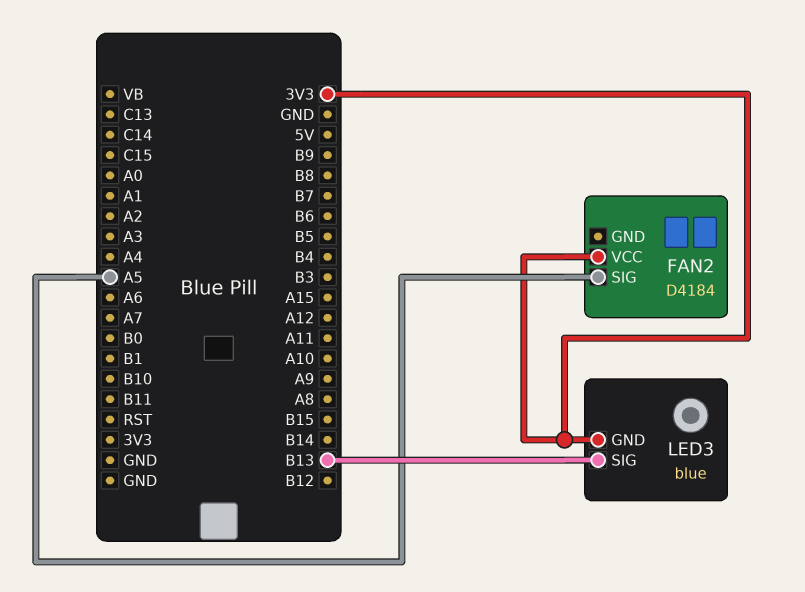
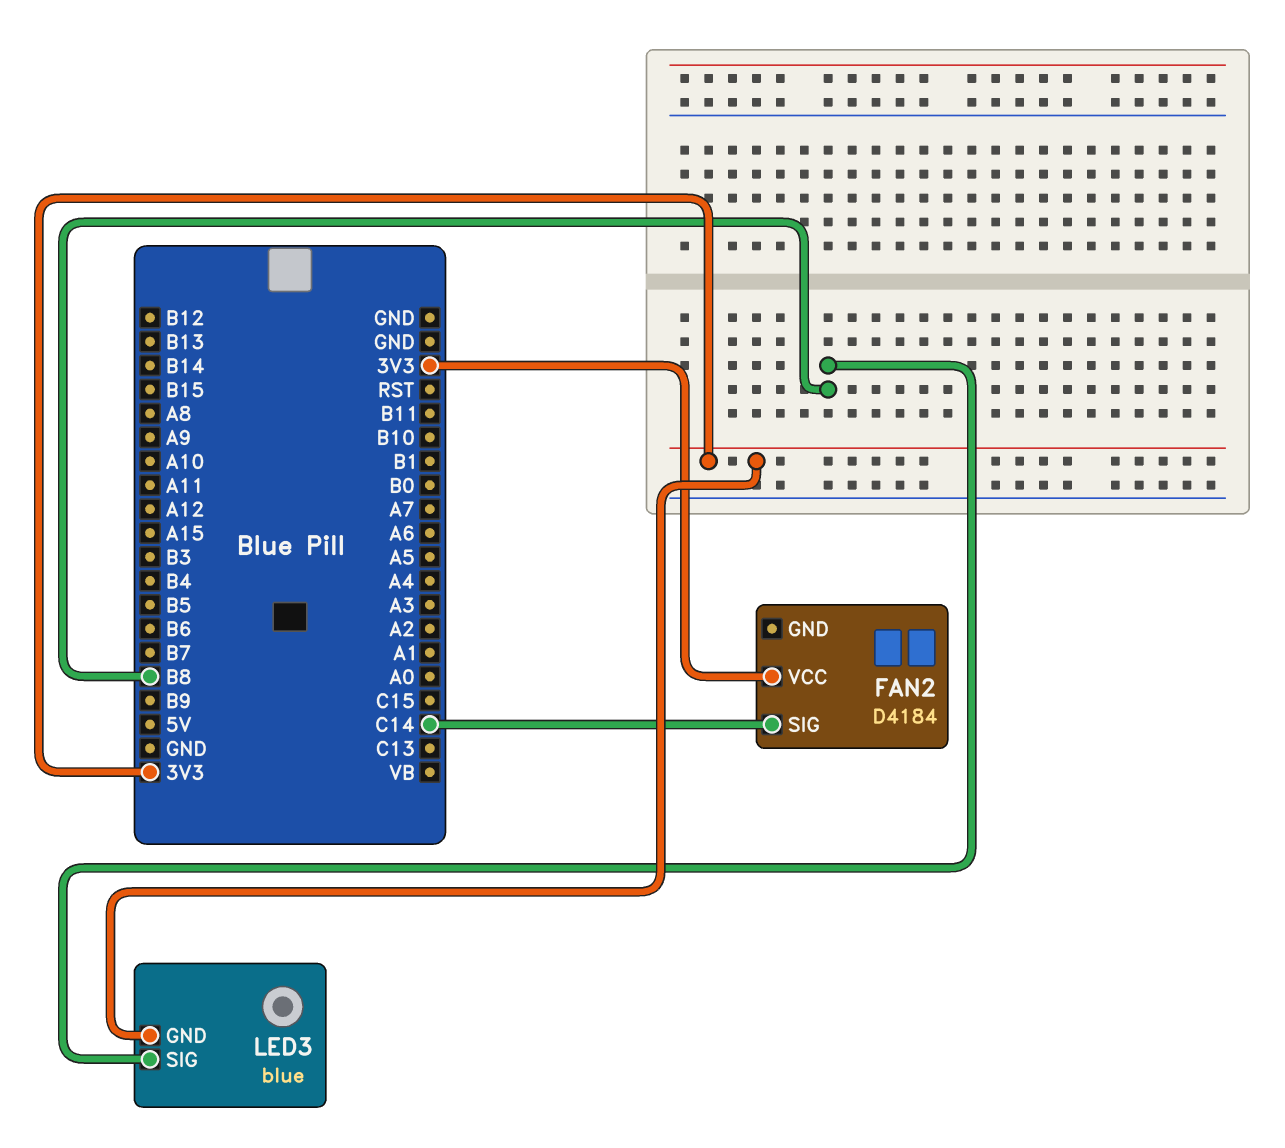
FAN2 pin SIG: A5 -> C14
LED3 pin SIG: B13 -> B8

